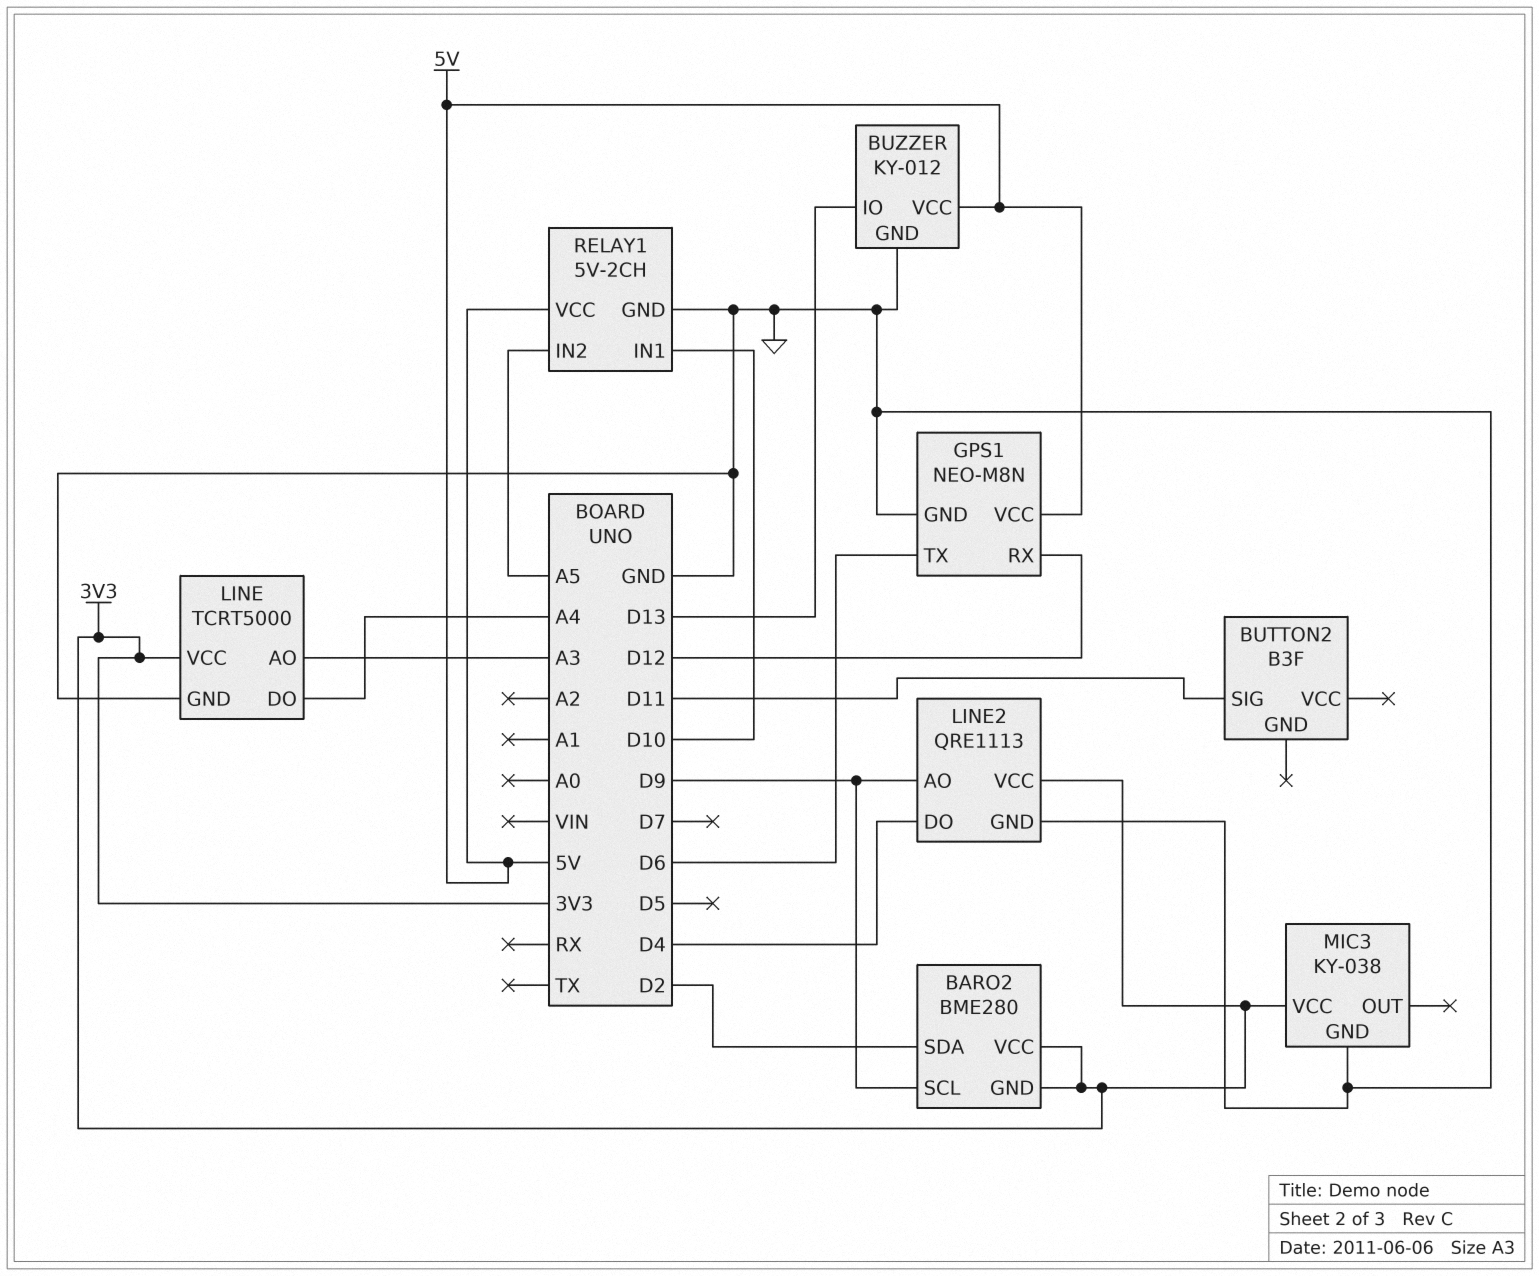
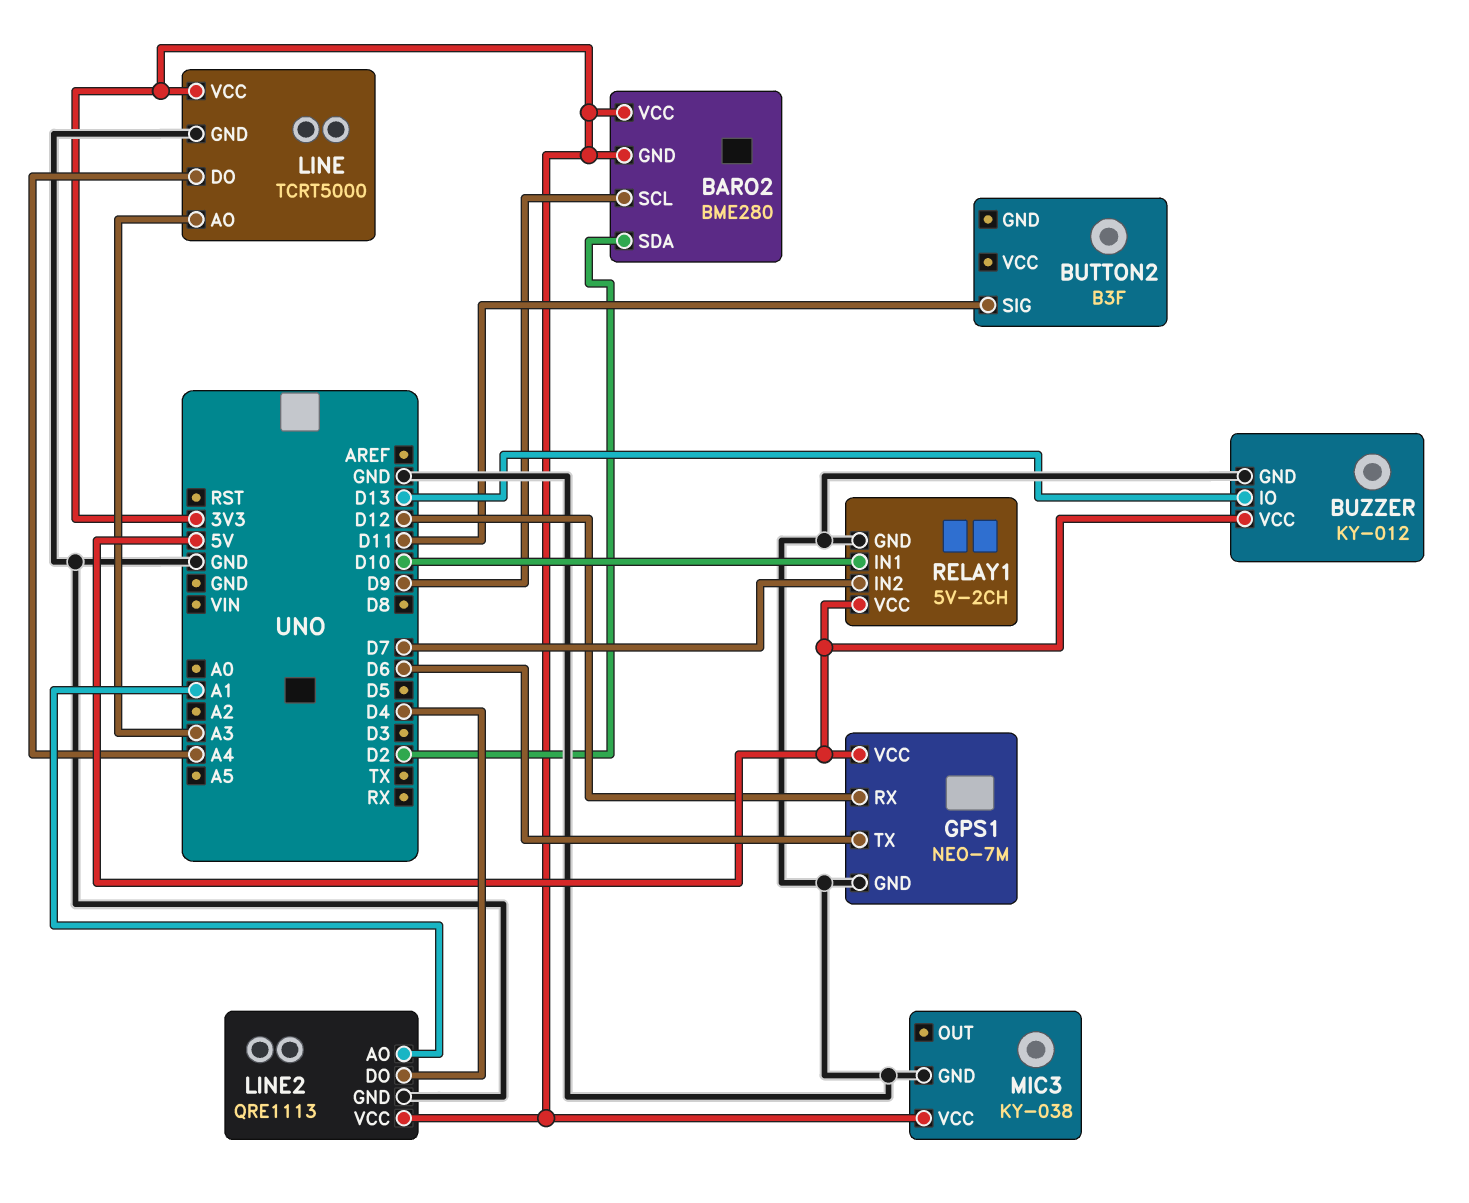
GPS1: NEO-M8N -> NEO-7M
LINE2 pin AO: D9 -> A1
RELAY1 pin IN2: A5 -> D7

